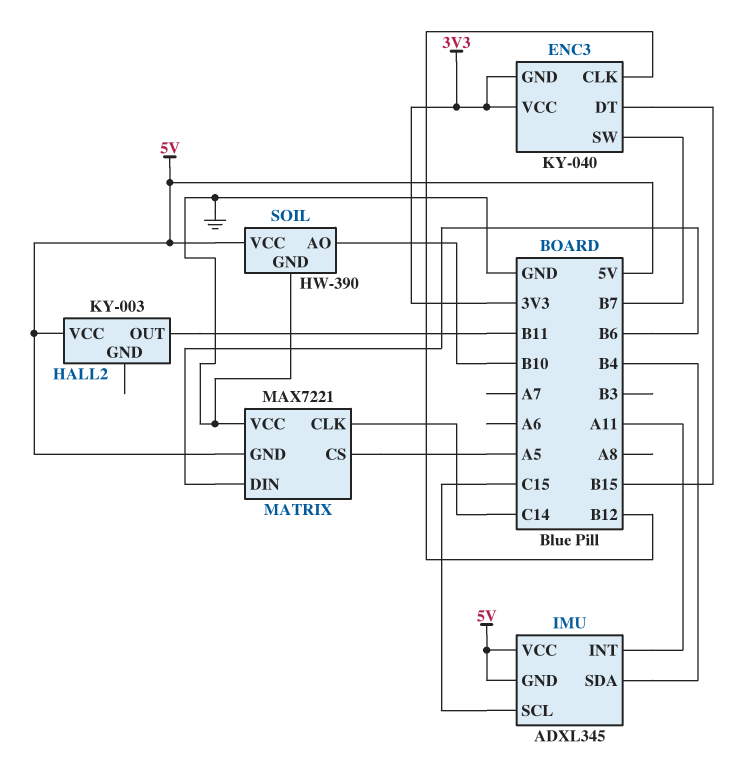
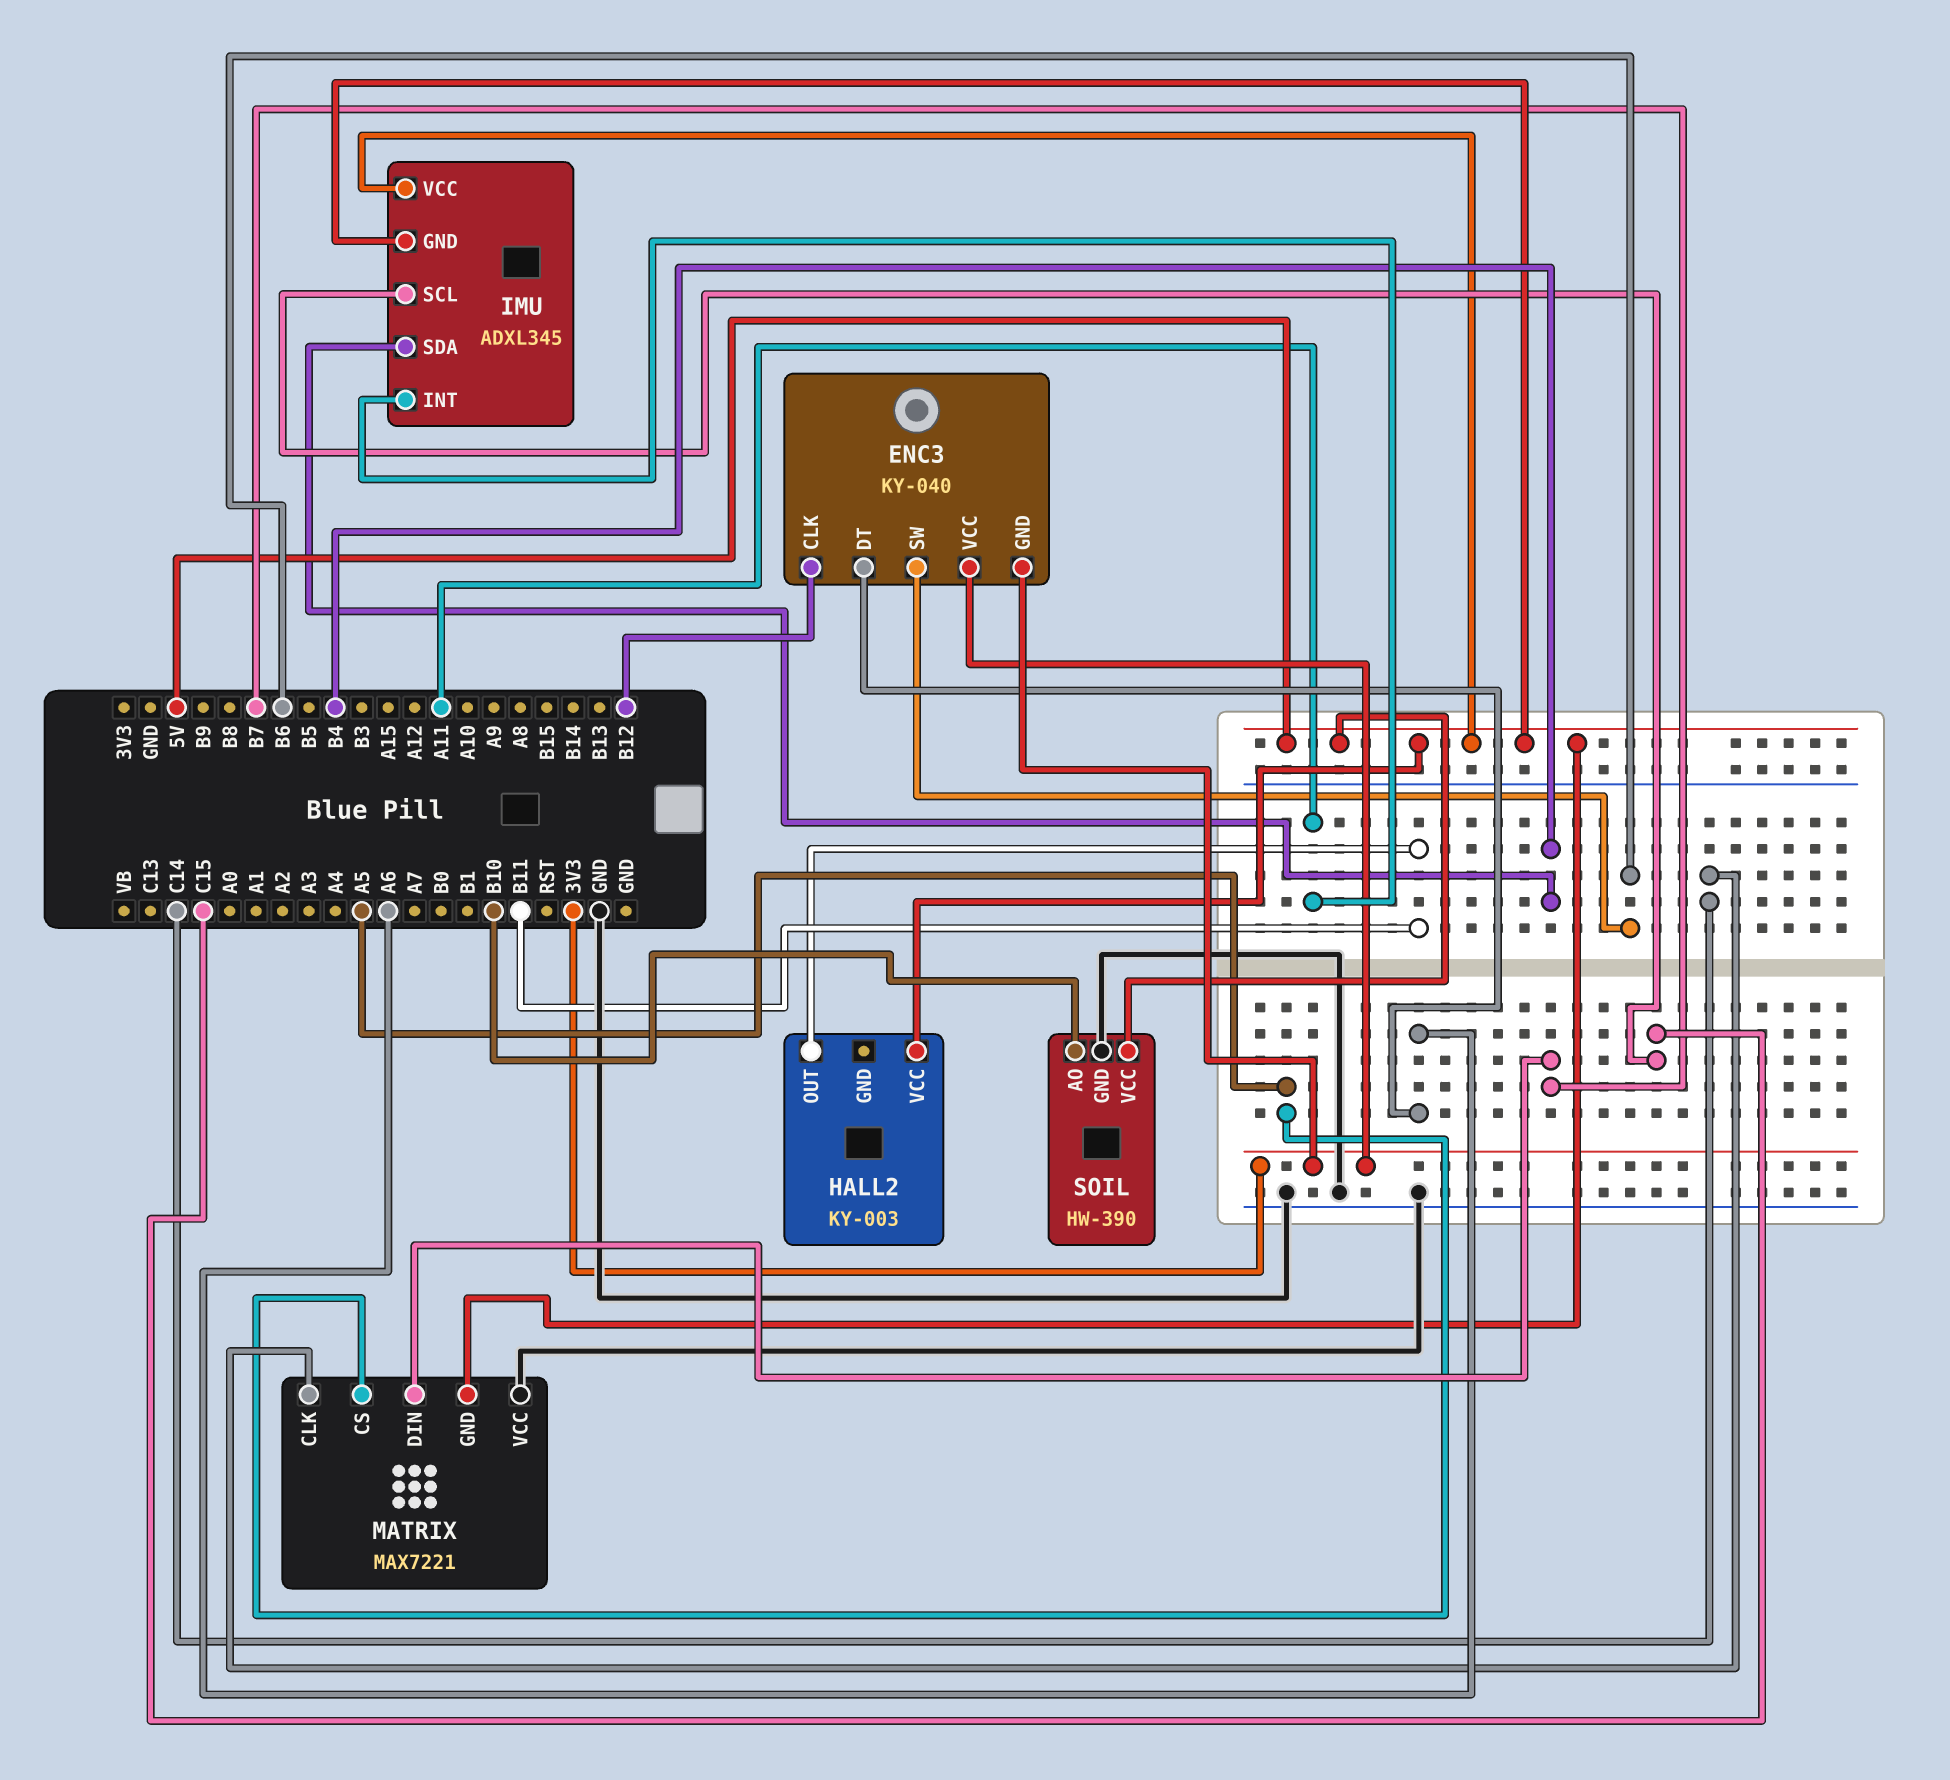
ENC3 pin DT: B15 -> A6
ENC3 pin SW: B7 -> B6
MATRIX pin DIN: B6 -> B7

